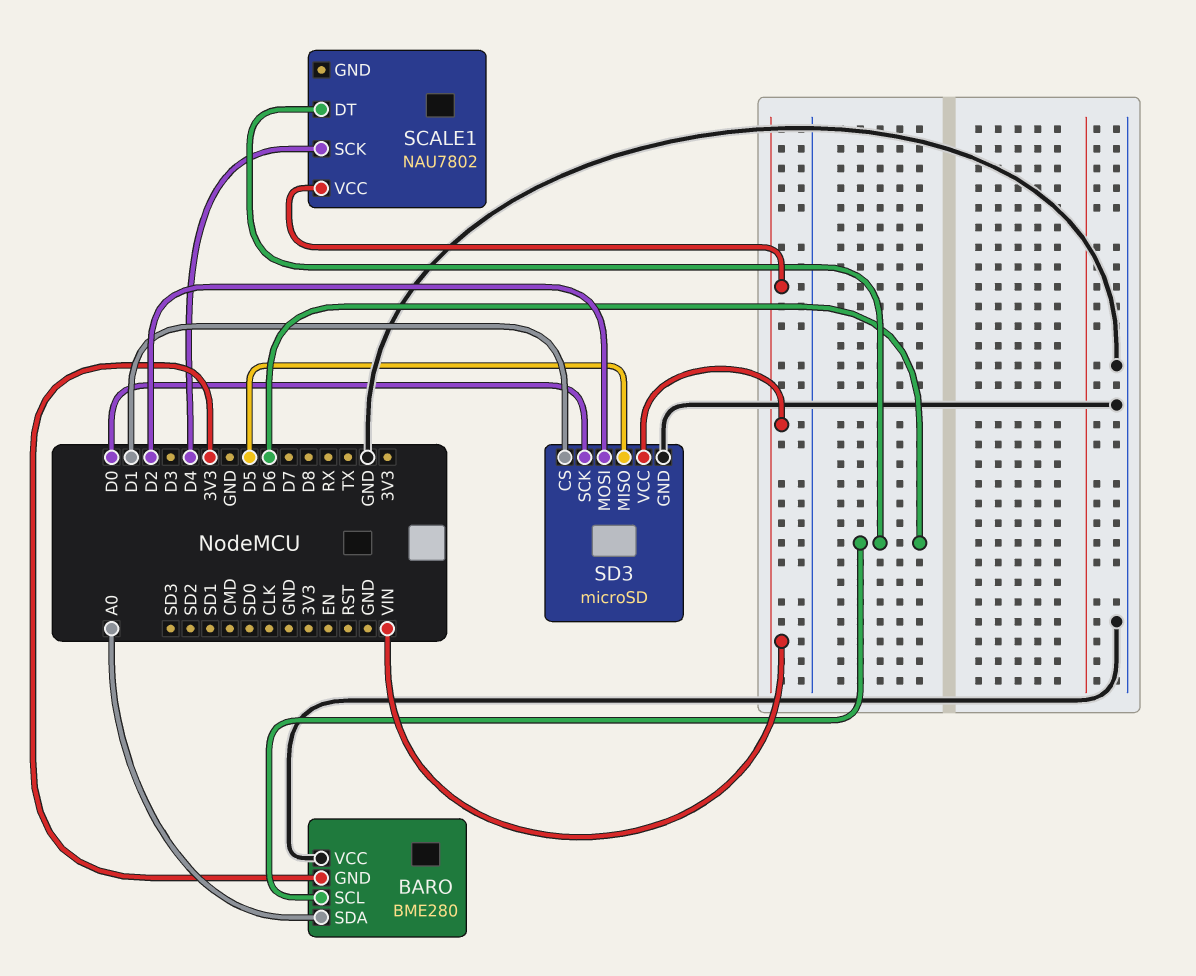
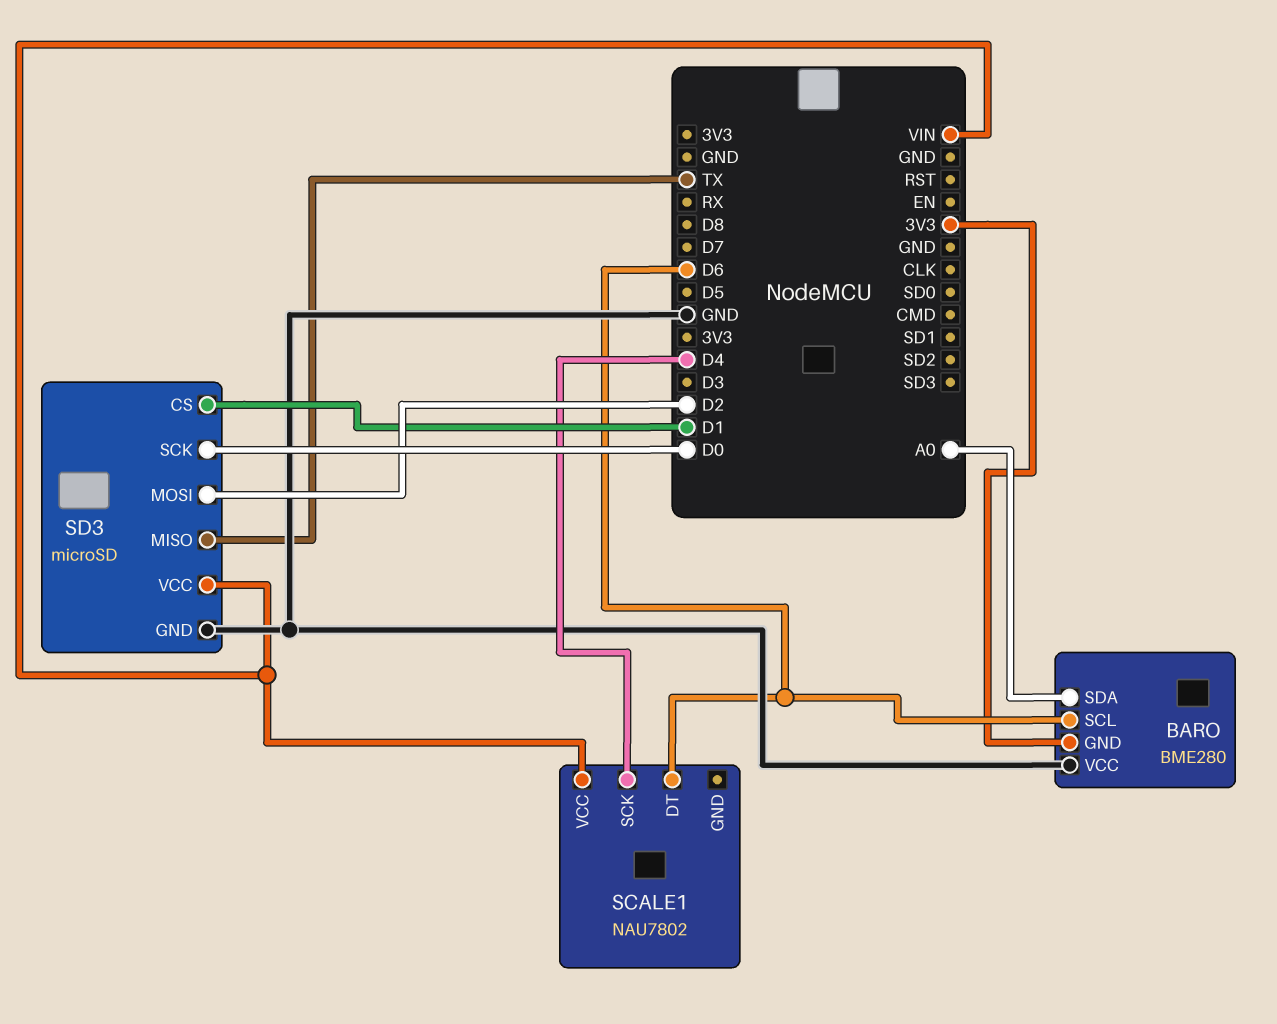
SD3 pin MISO: D5 -> TX

